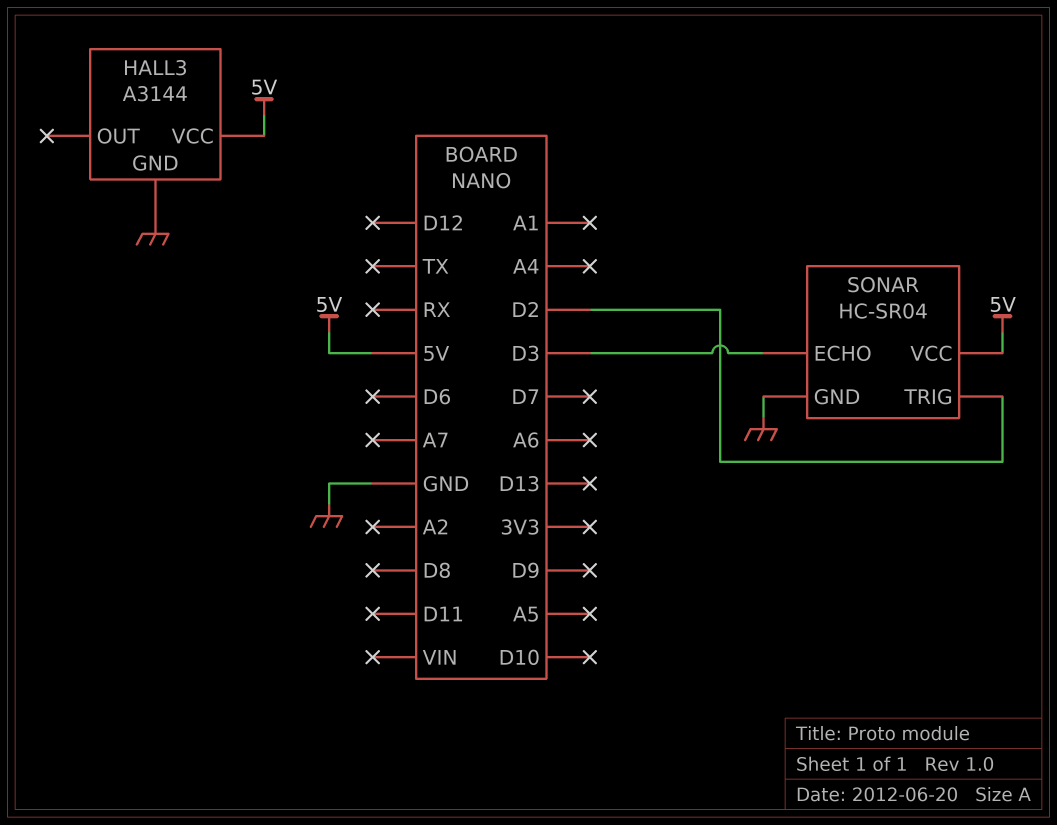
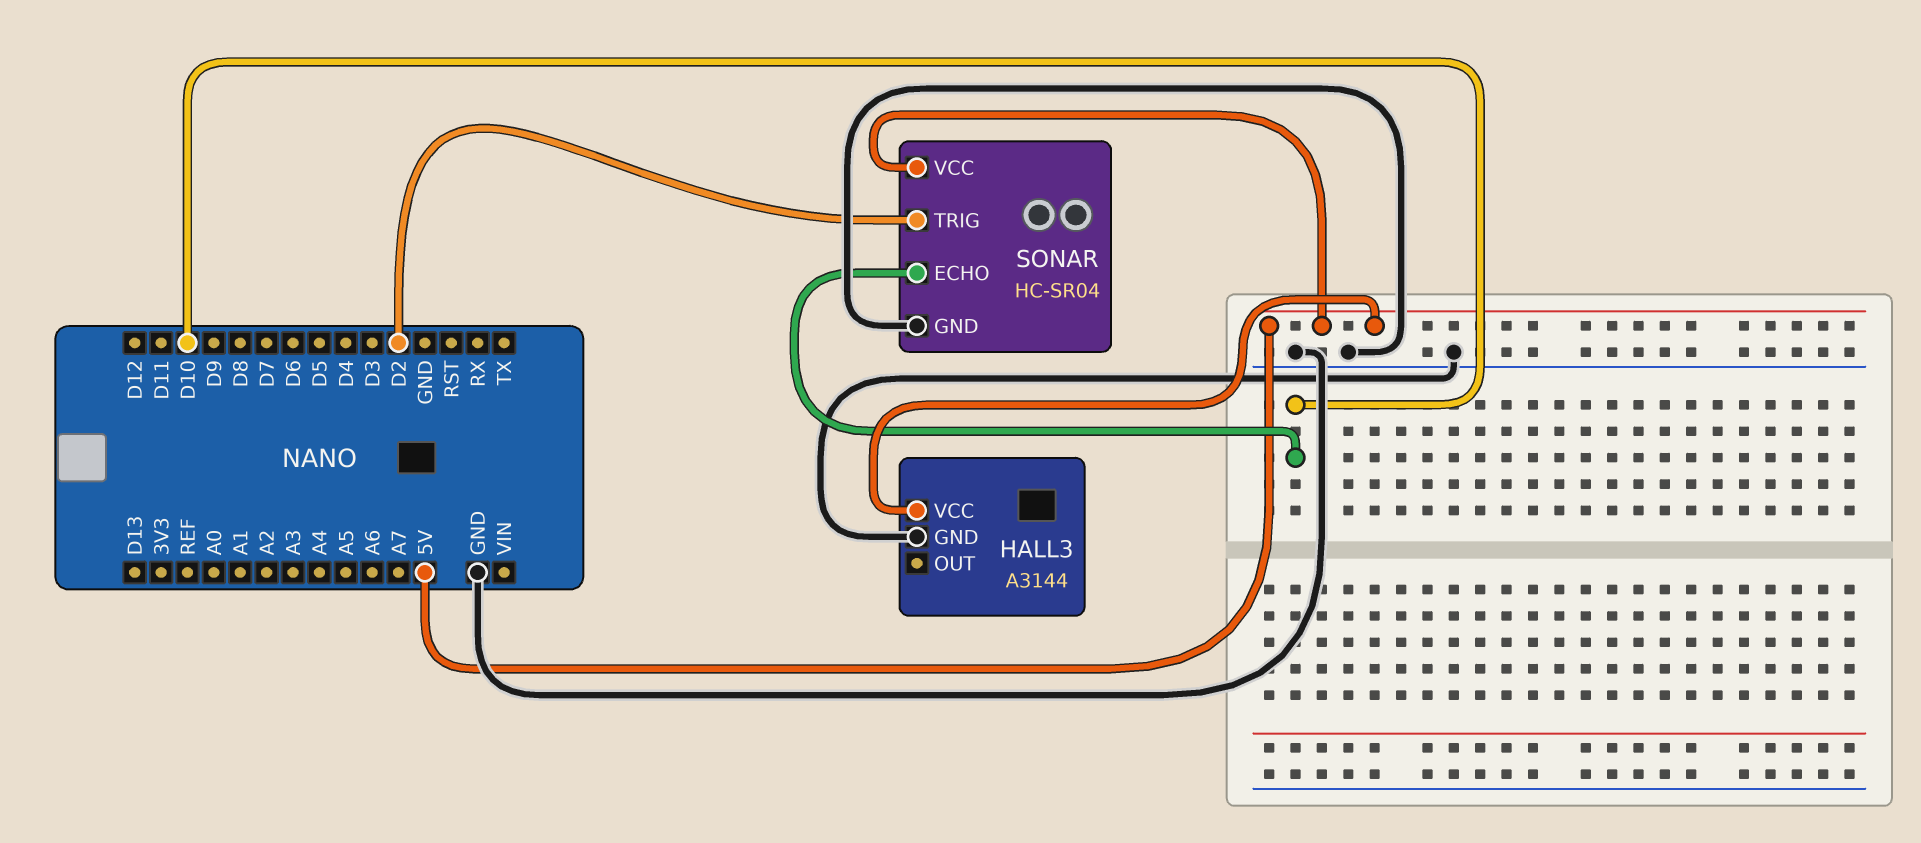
SONAR pin ECHO: D3 -> D10

